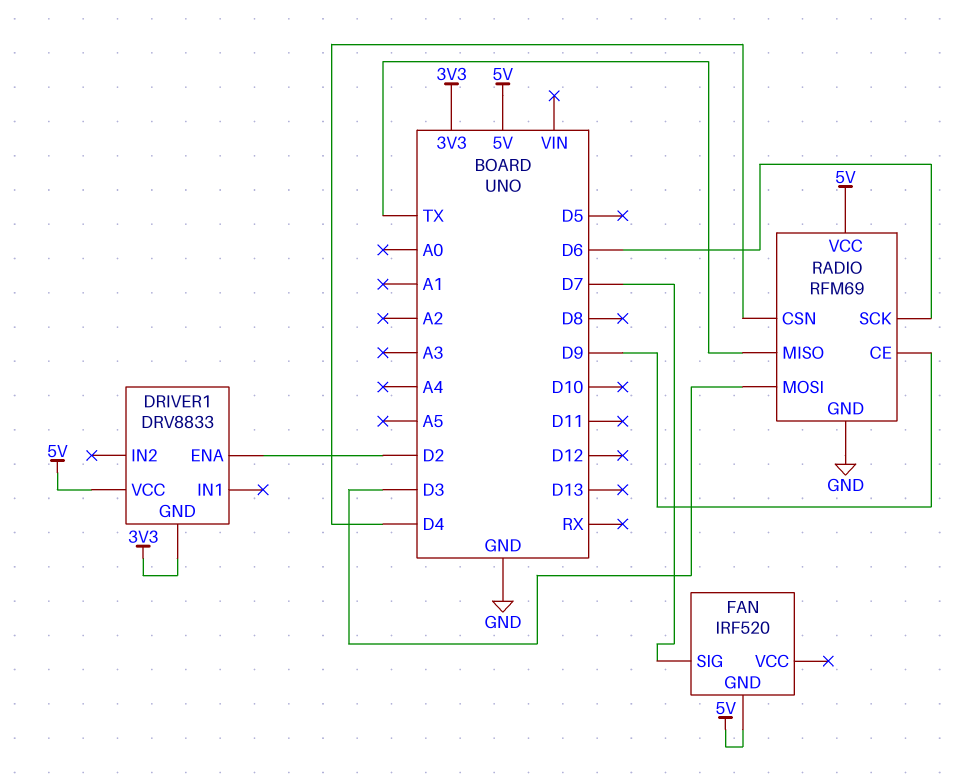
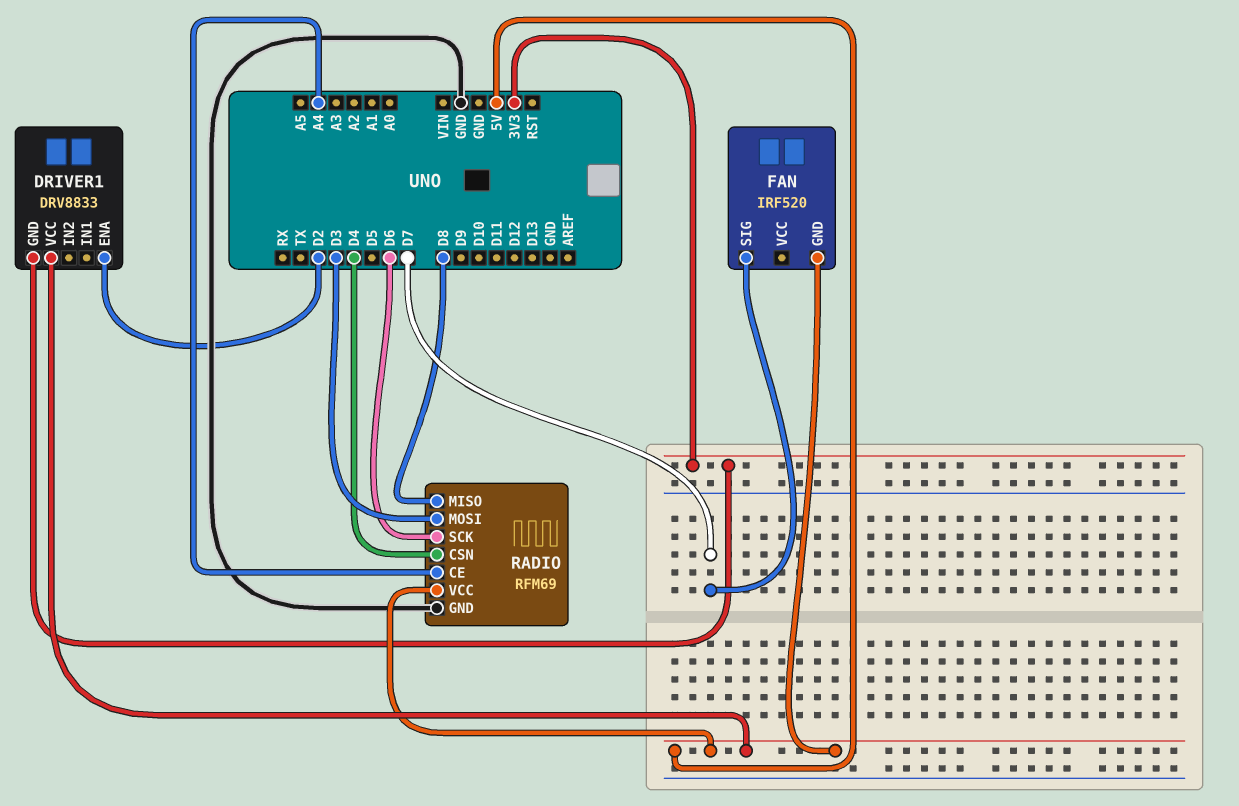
RADIO pin CE: D9 -> A4
RADIO pin MISO: TX -> D8

